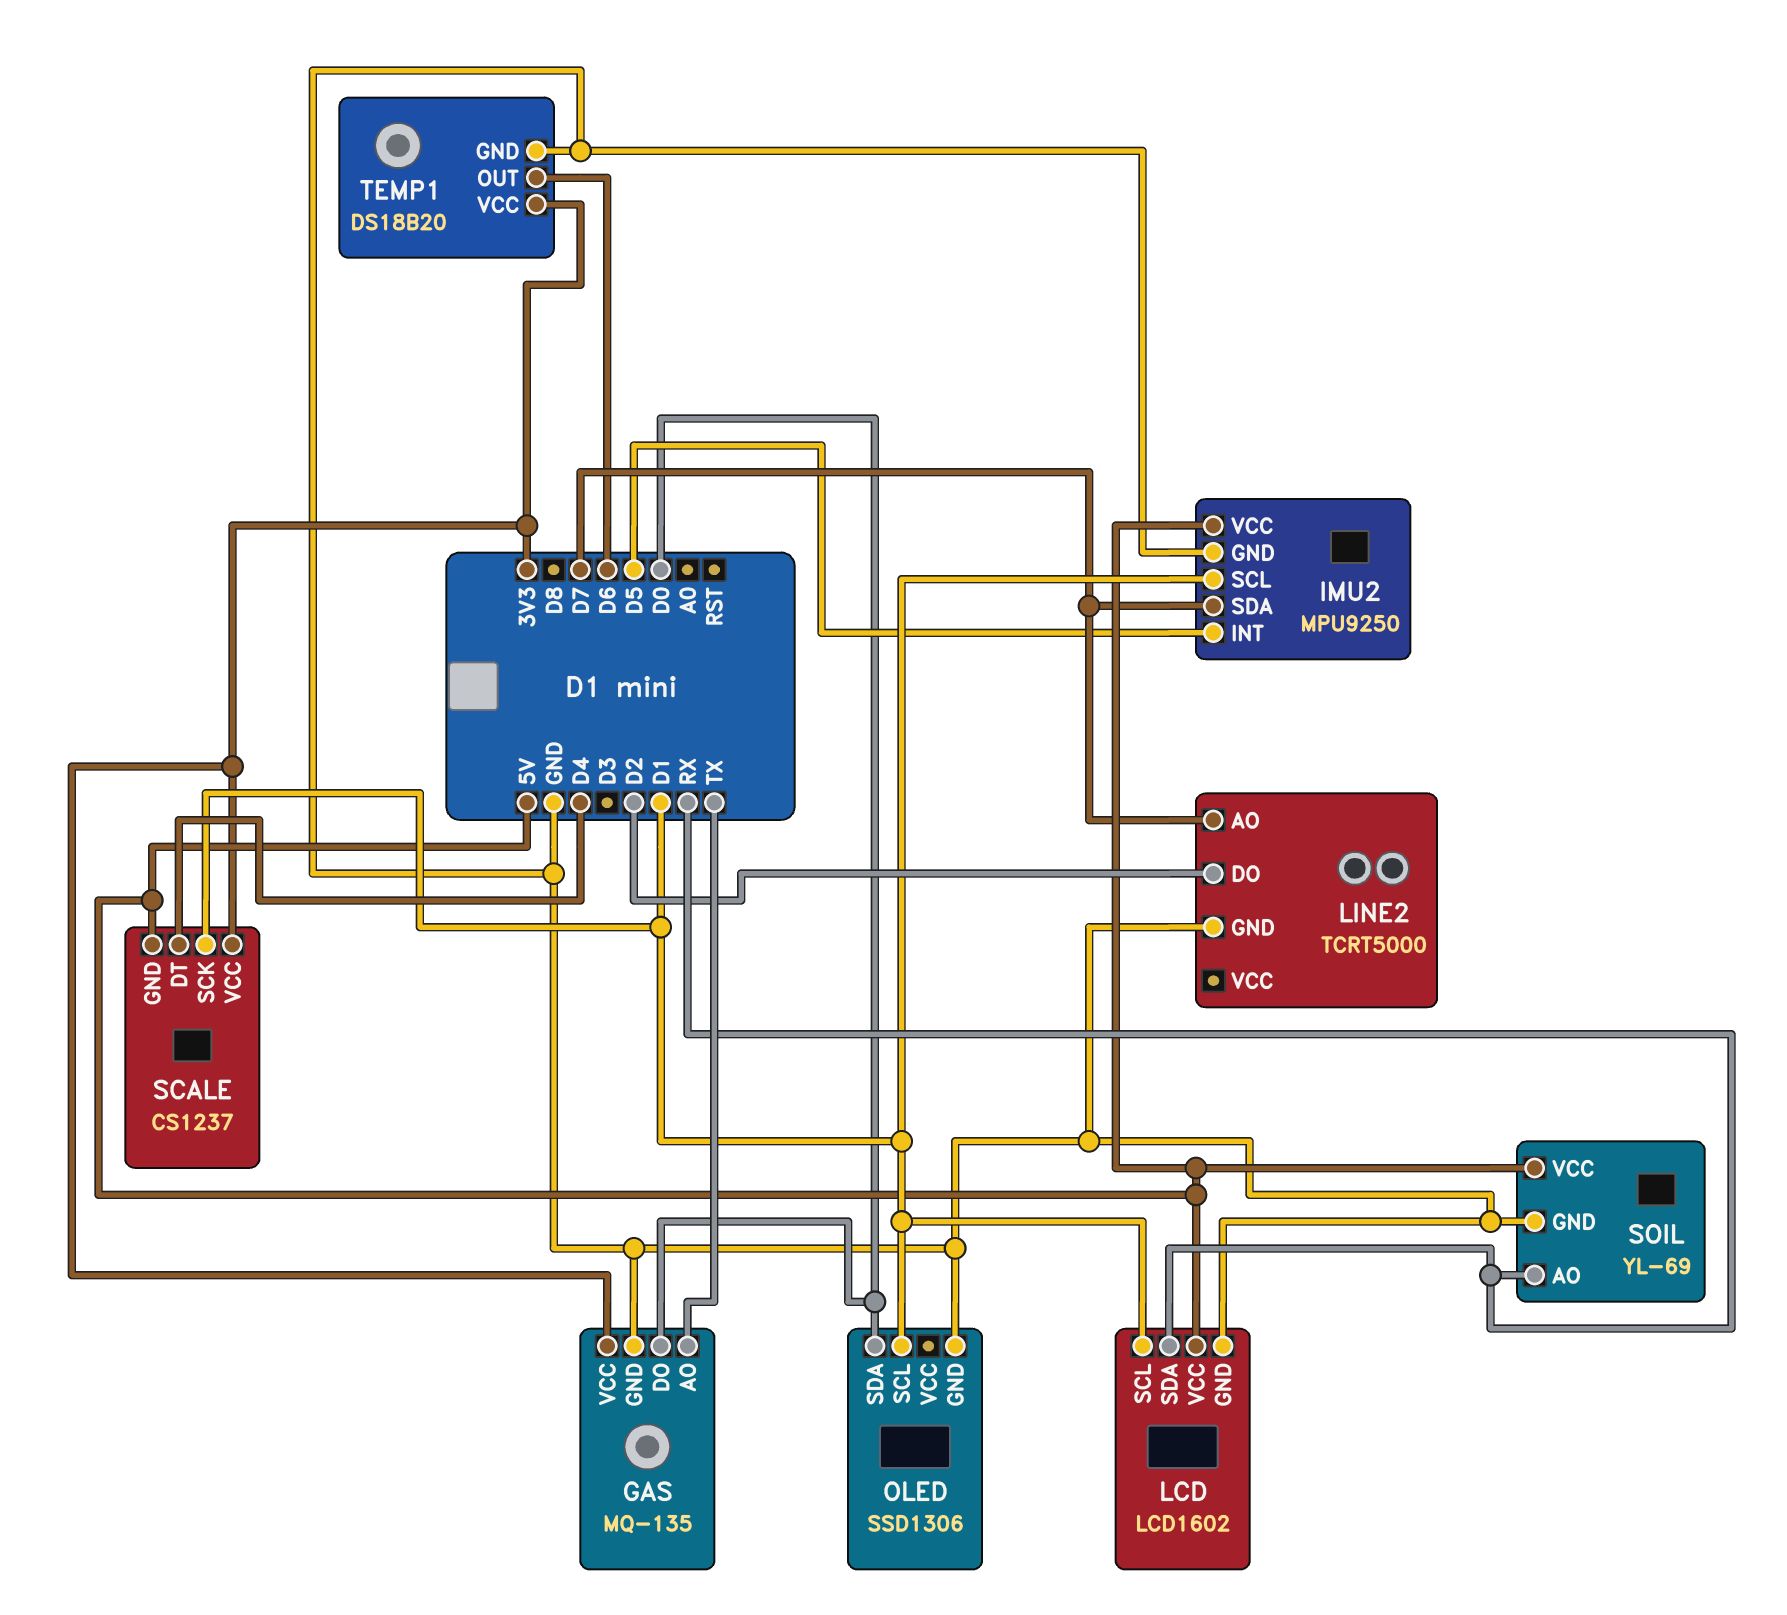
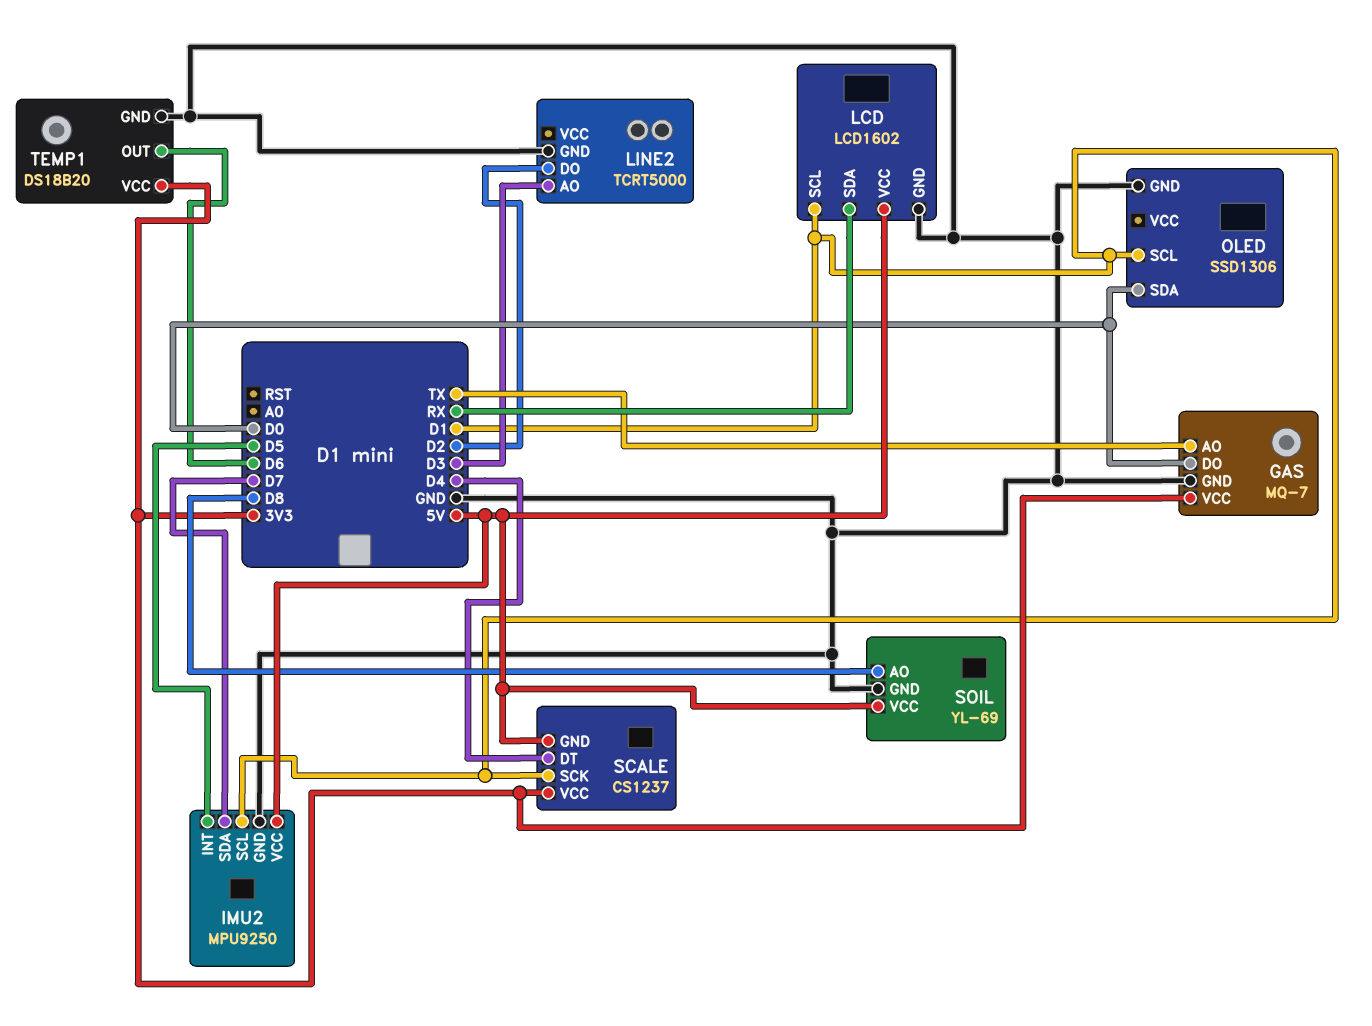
GAS: MQ-135 -> MQ-7
LINE2 pin AO: D7 -> D3
SOIL pin AO: RX -> D8

